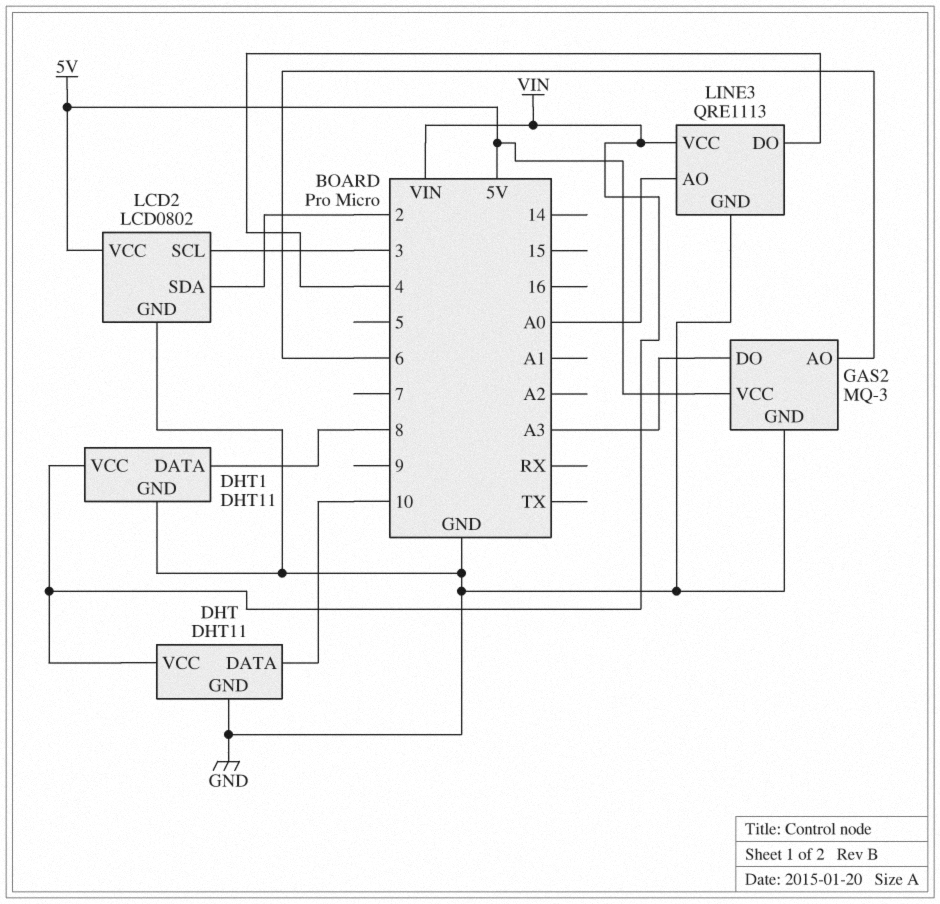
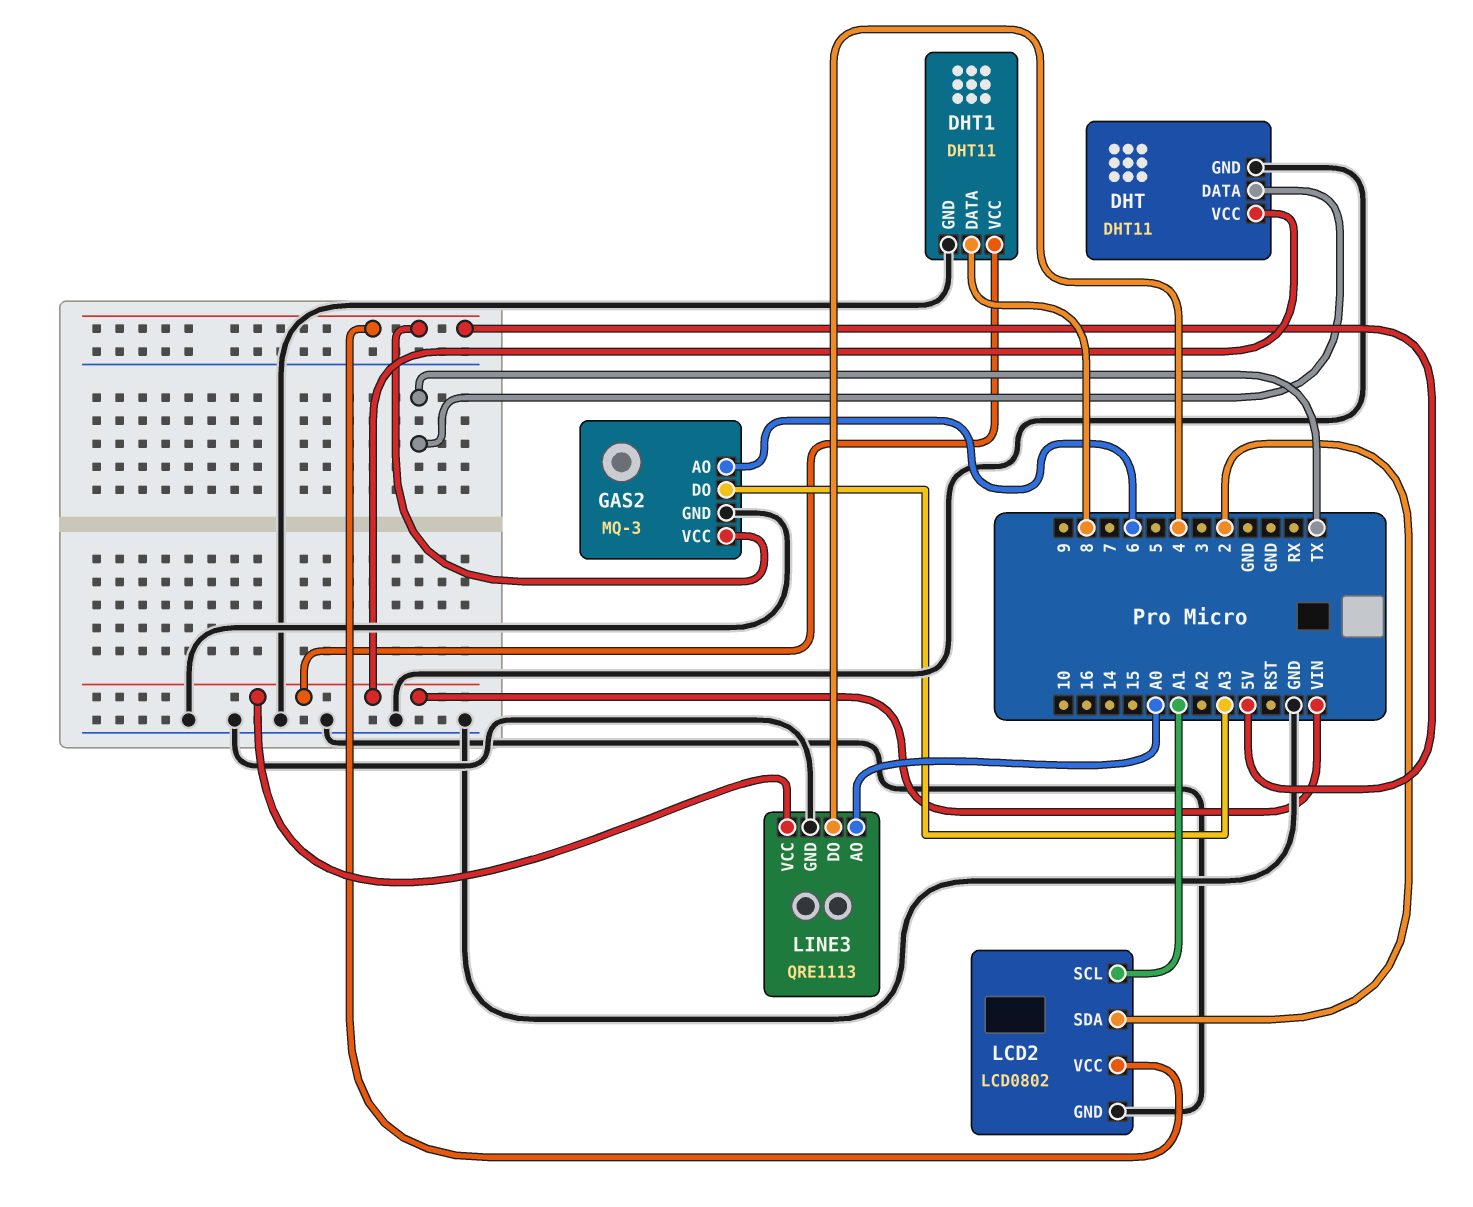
DHT pin DATA: 10 -> TX
LCD2 pin SCL: 3 -> A1

